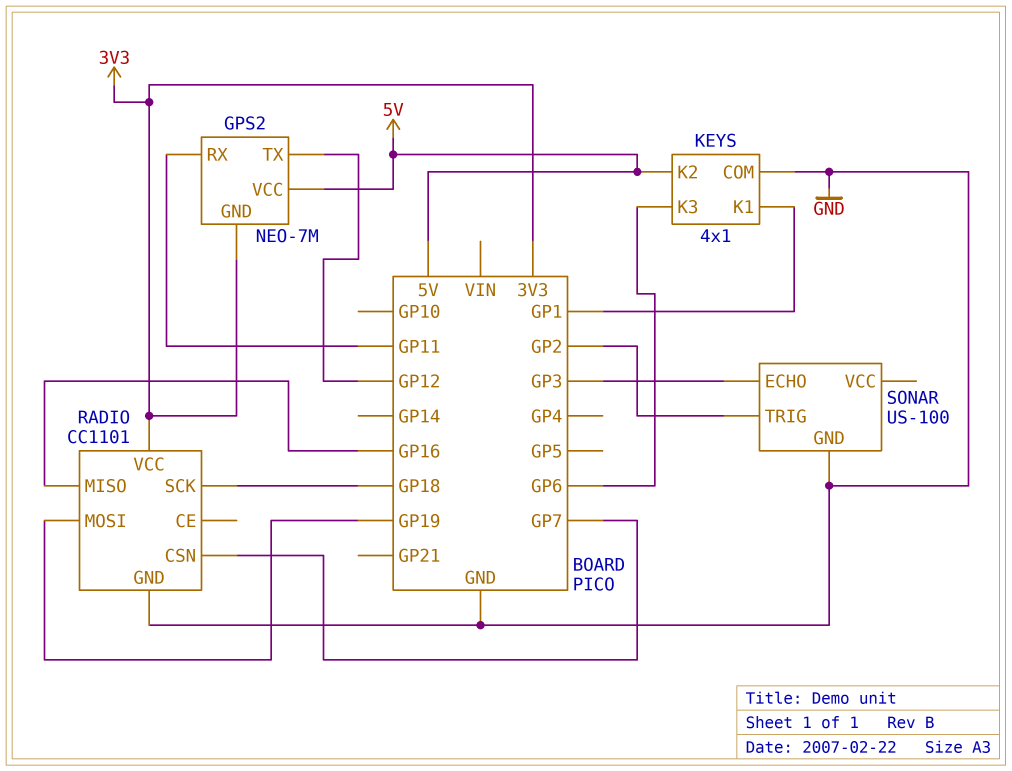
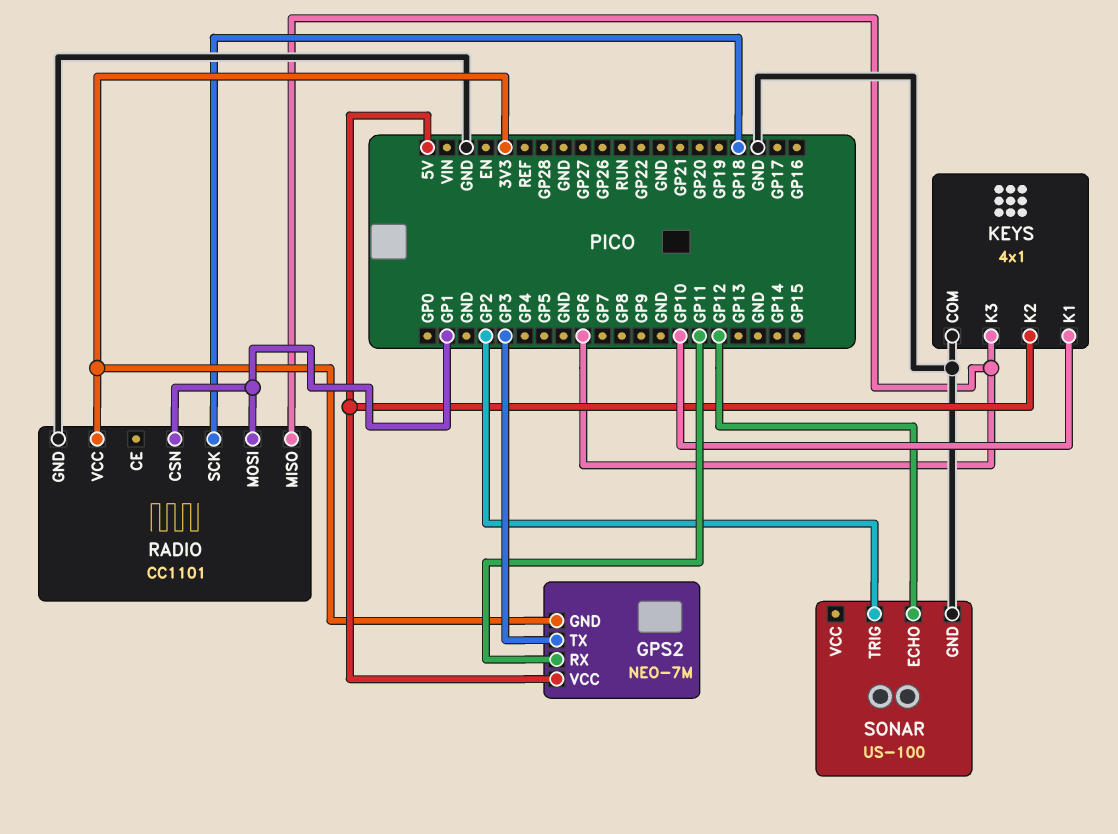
GPS2 pin TX: GP12 -> GP3
KEYS pin K1: GP1 -> GP10
RADIO pin CSN: GP7 -> GP1
RADIO pin MISO: GP16 -> GP6
RADIO pin MOSI: GP19 -> GP1
SONAR pin ECHO: GP3 -> GP12

